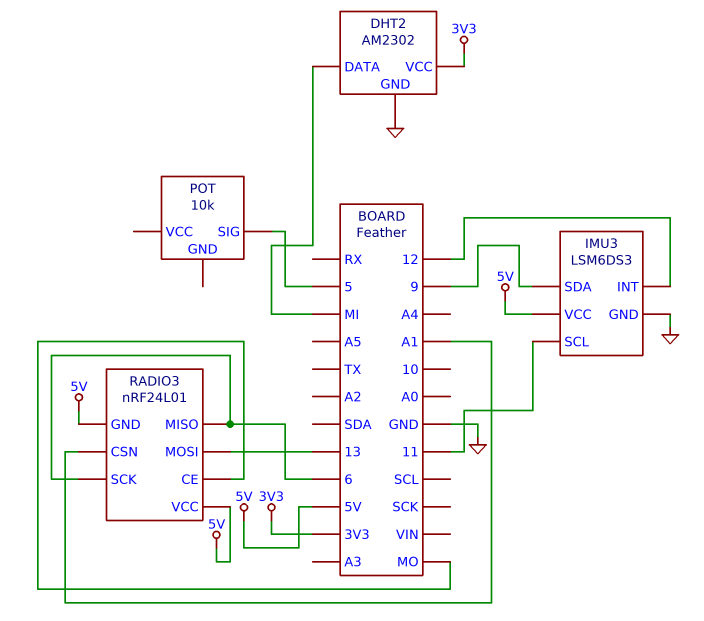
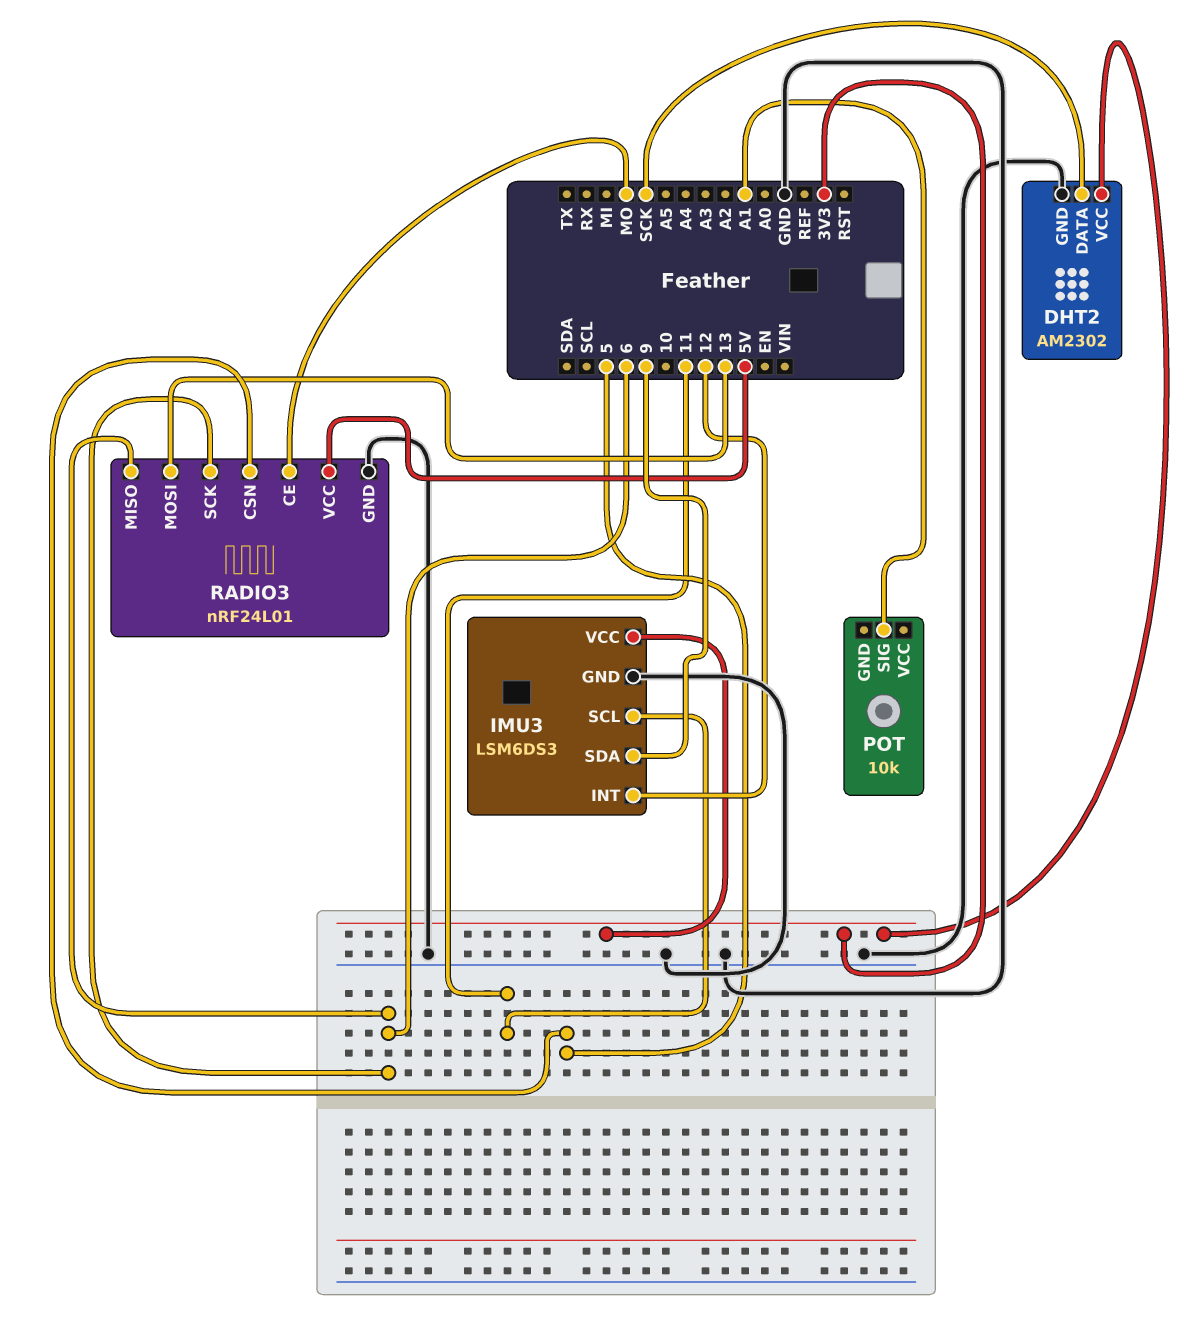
DHT2 pin DATA: MI -> SCK
IMU3 pin VCC: 5V -> 3V3
POT pin SIG: 5 -> A1
RADIO3 pin CSN: A1 -> 5
RADIO3 pin GND: 5V -> GND

